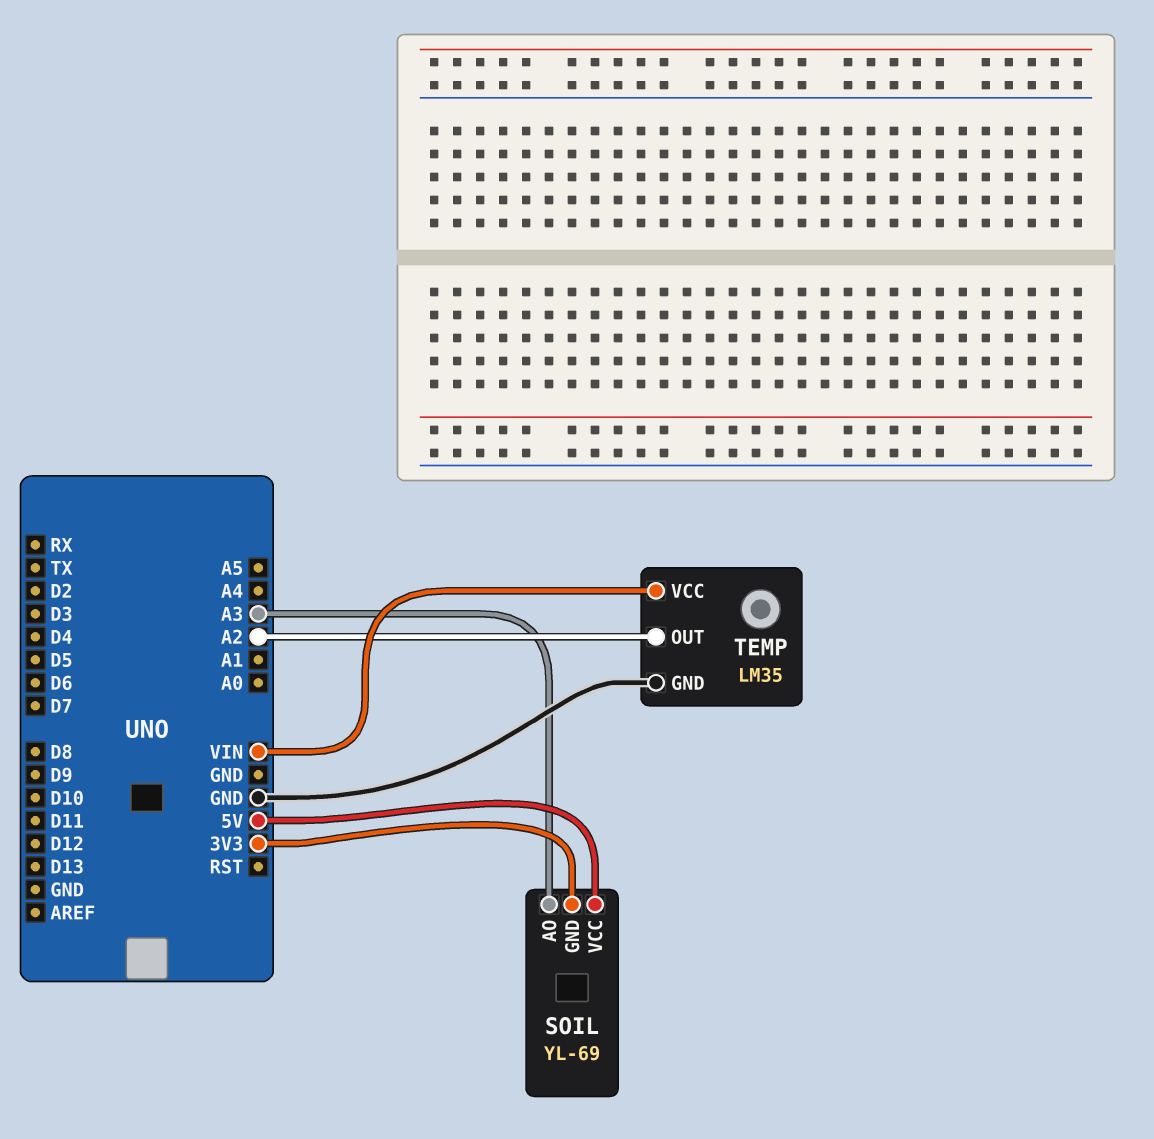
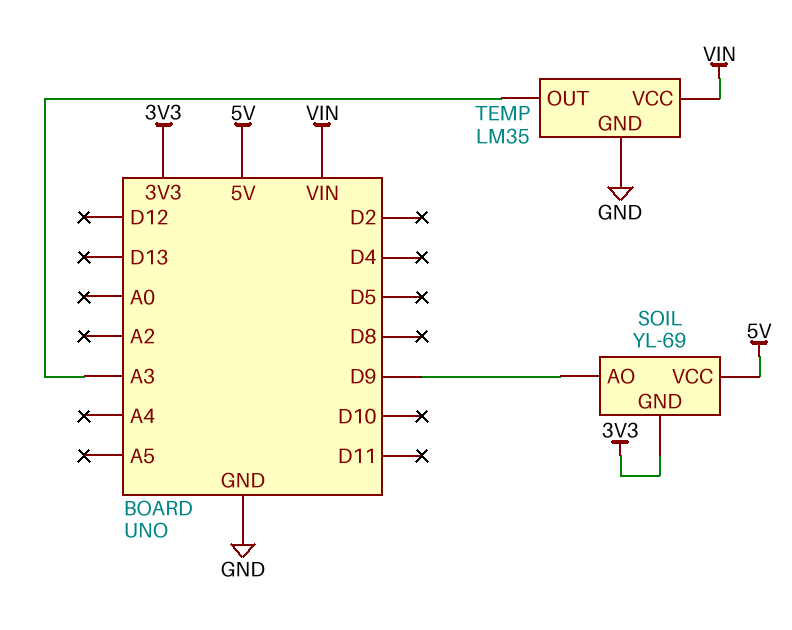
SOIL pin AO: A3 -> D9
TEMP pin OUT: A2 -> A3

